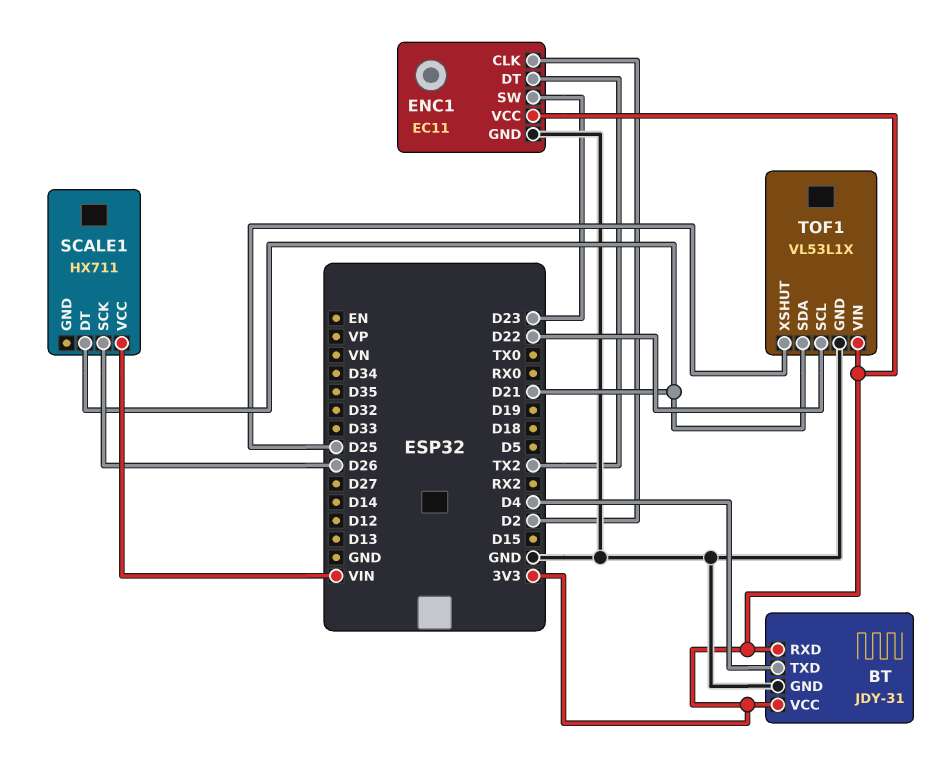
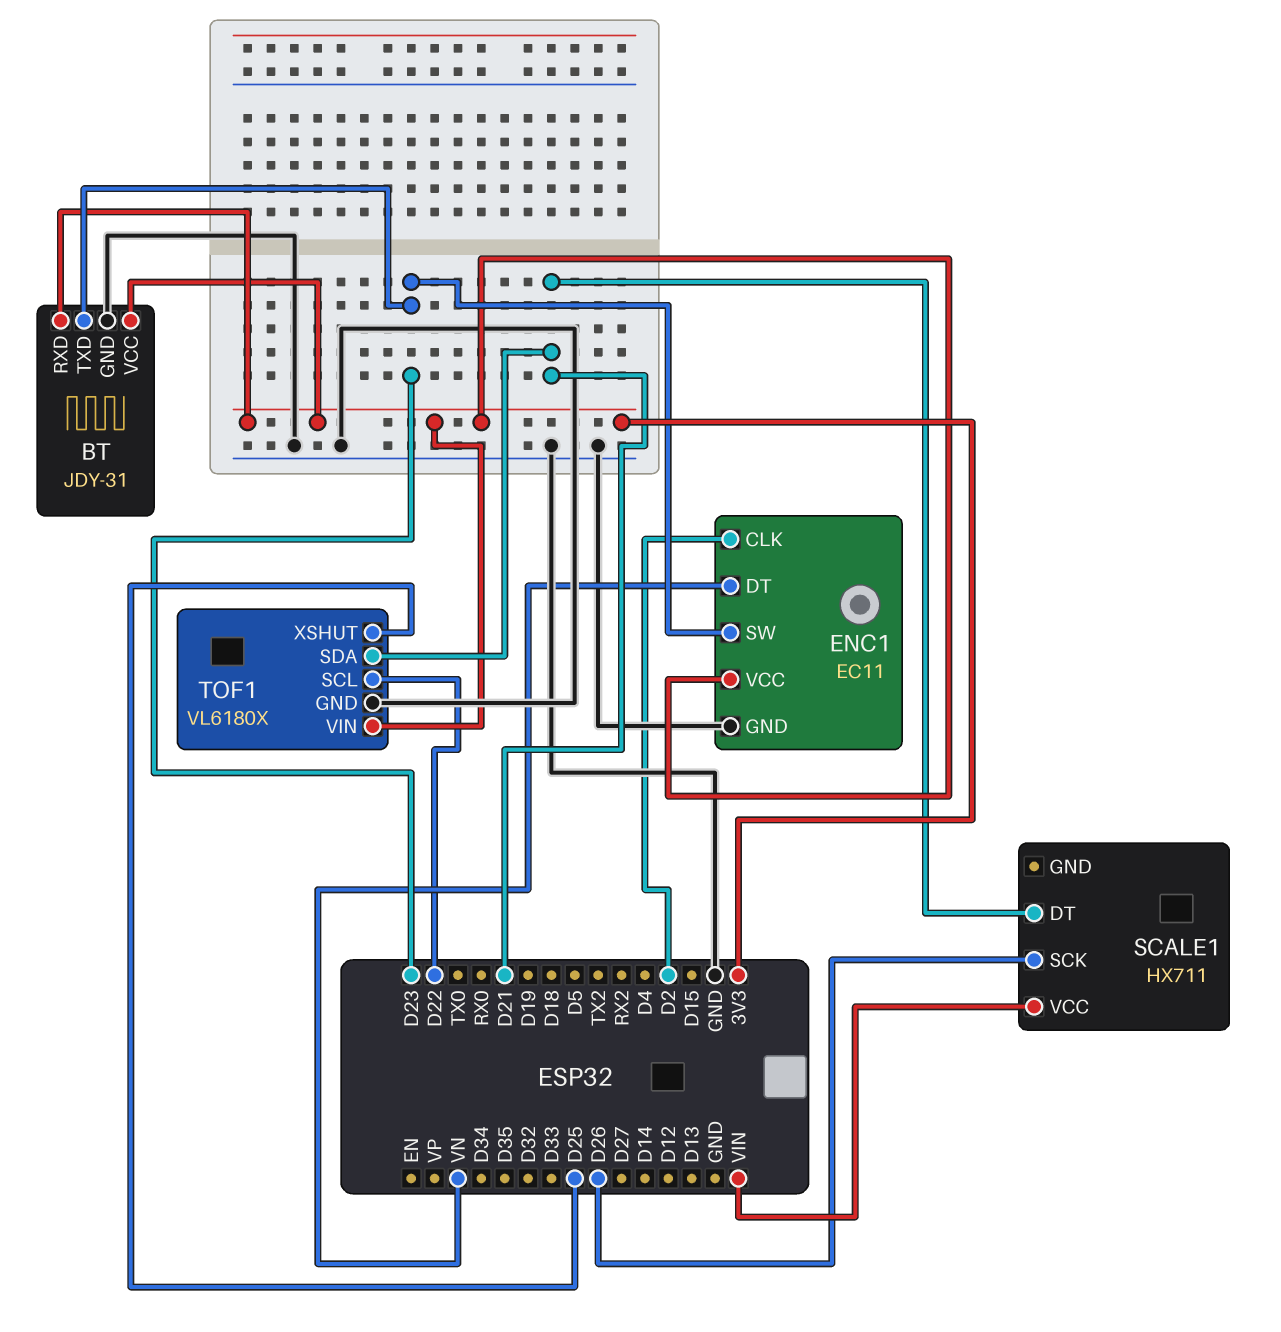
BT pin TXD: D4 -> D23
ENC1 pin DT: TX2 -> VN
TOF1: VL53L1X -> VL6180X

